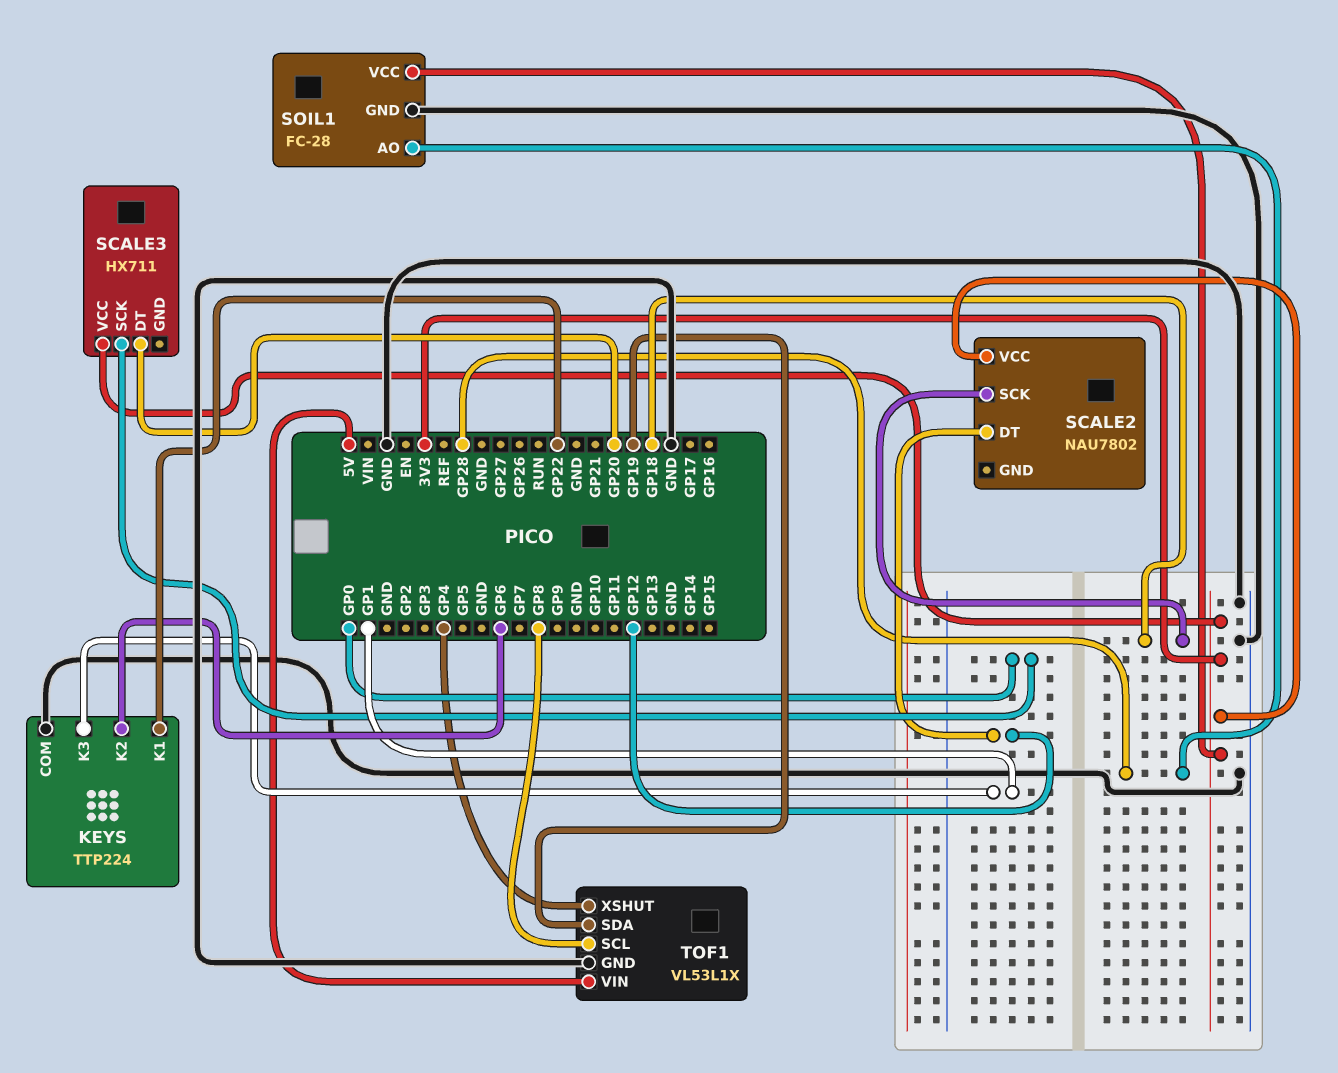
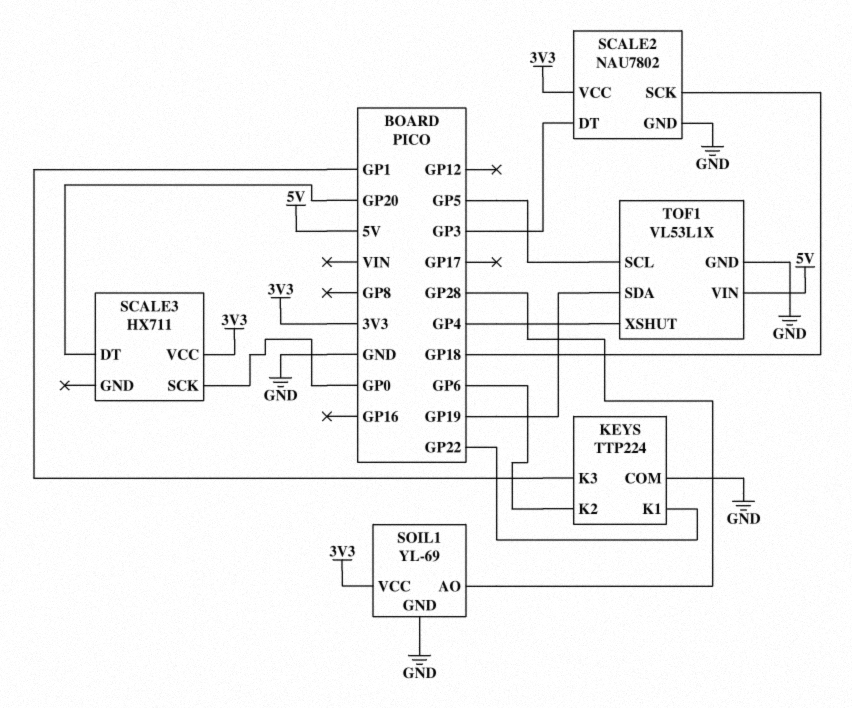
SCALE2 pin DT: GP12 -> GP3
SCALE2 pin GND: none -> GND
SOIL1: FC-28 -> YL-69
TOF1 pin SCL: GP8 -> GP5

